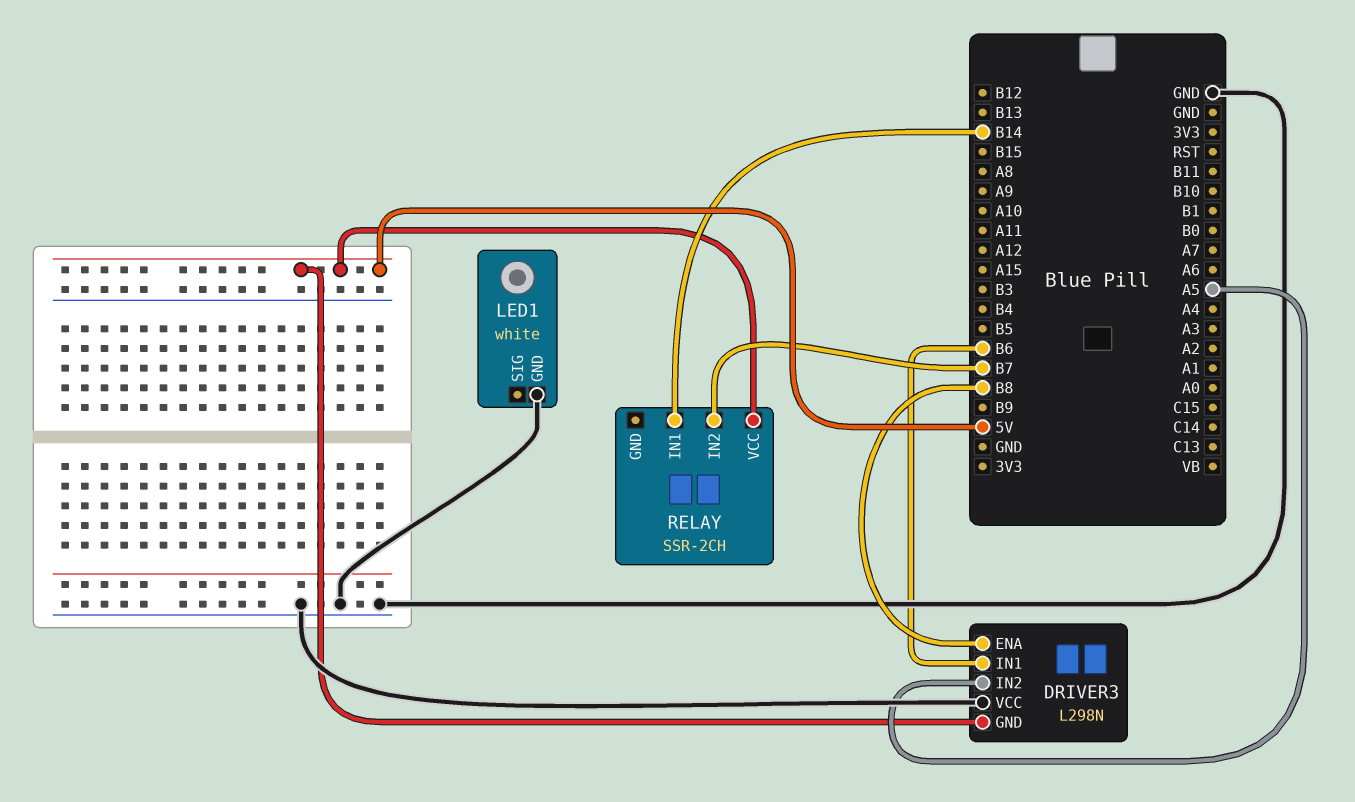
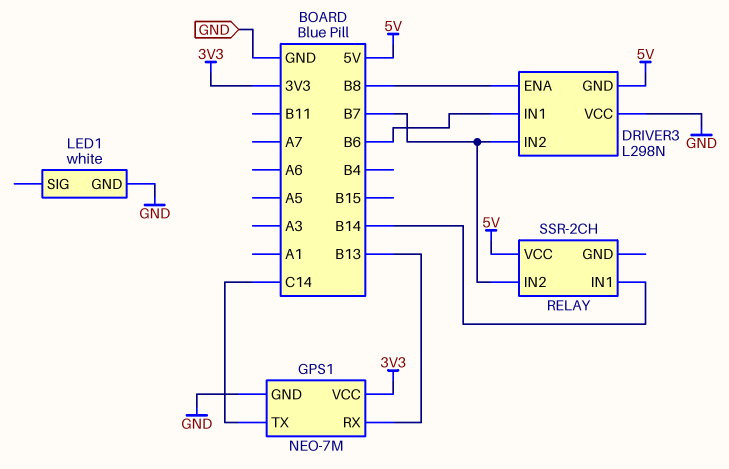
DRIVER3 pin IN2: A5 -> B7
GPS1: none -> NEO-7M
GPS1 pin GND: none -> GND
GPS1 pin RX: none -> B13
GPS1 pin TX: none -> C14
GPS1 pin VCC: none -> 3V3

